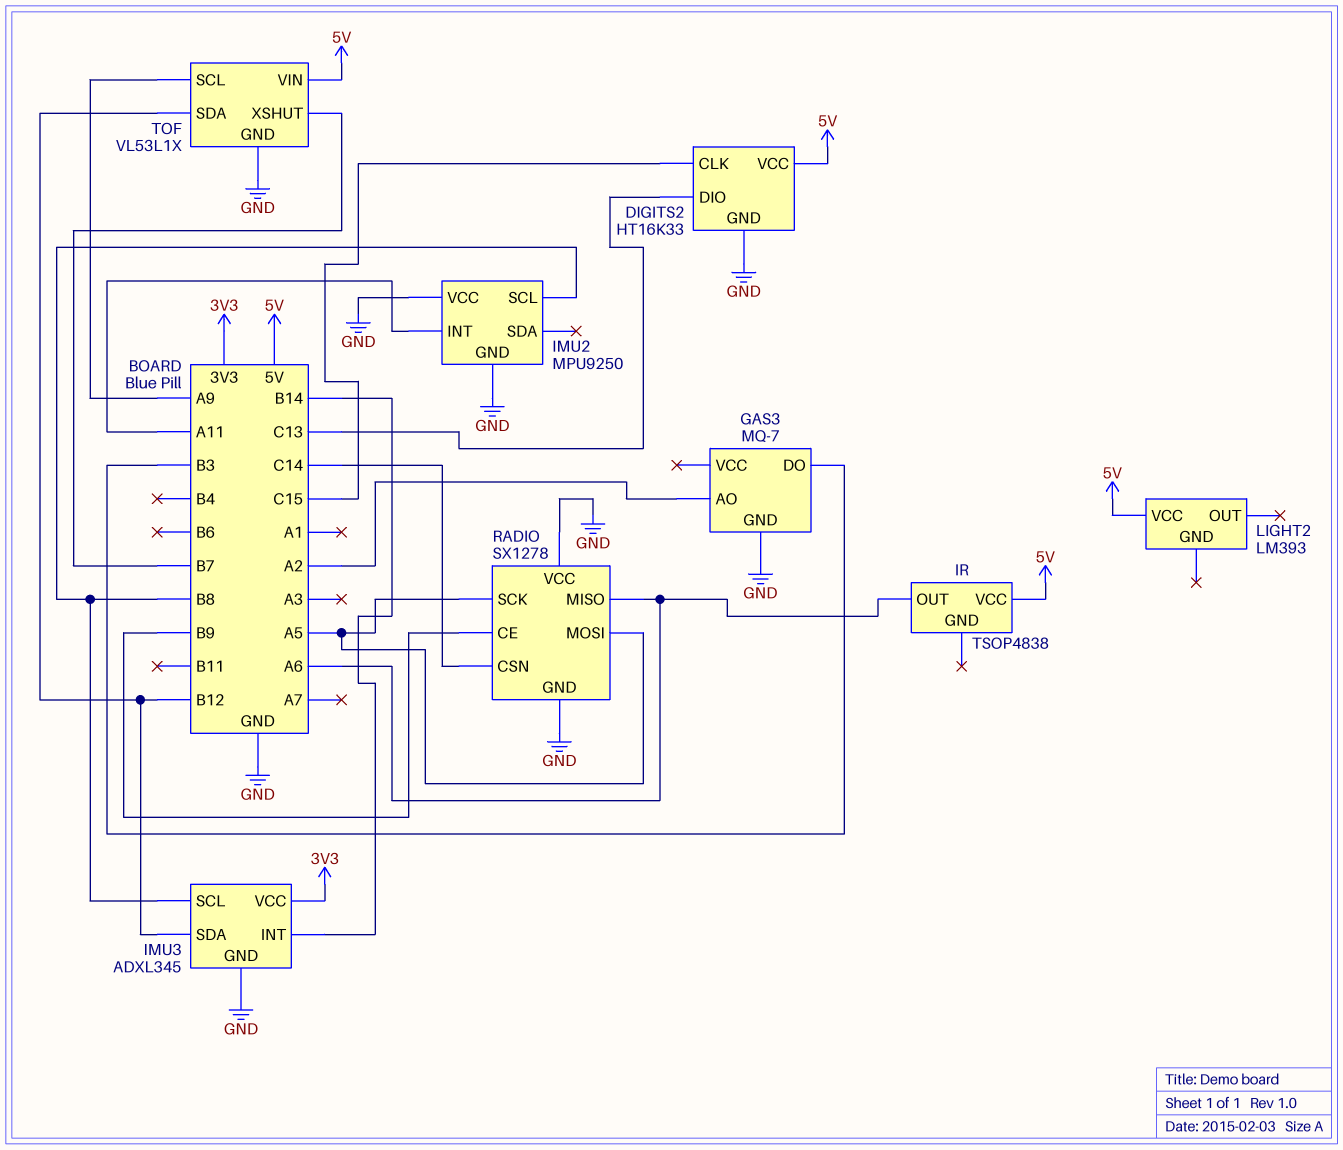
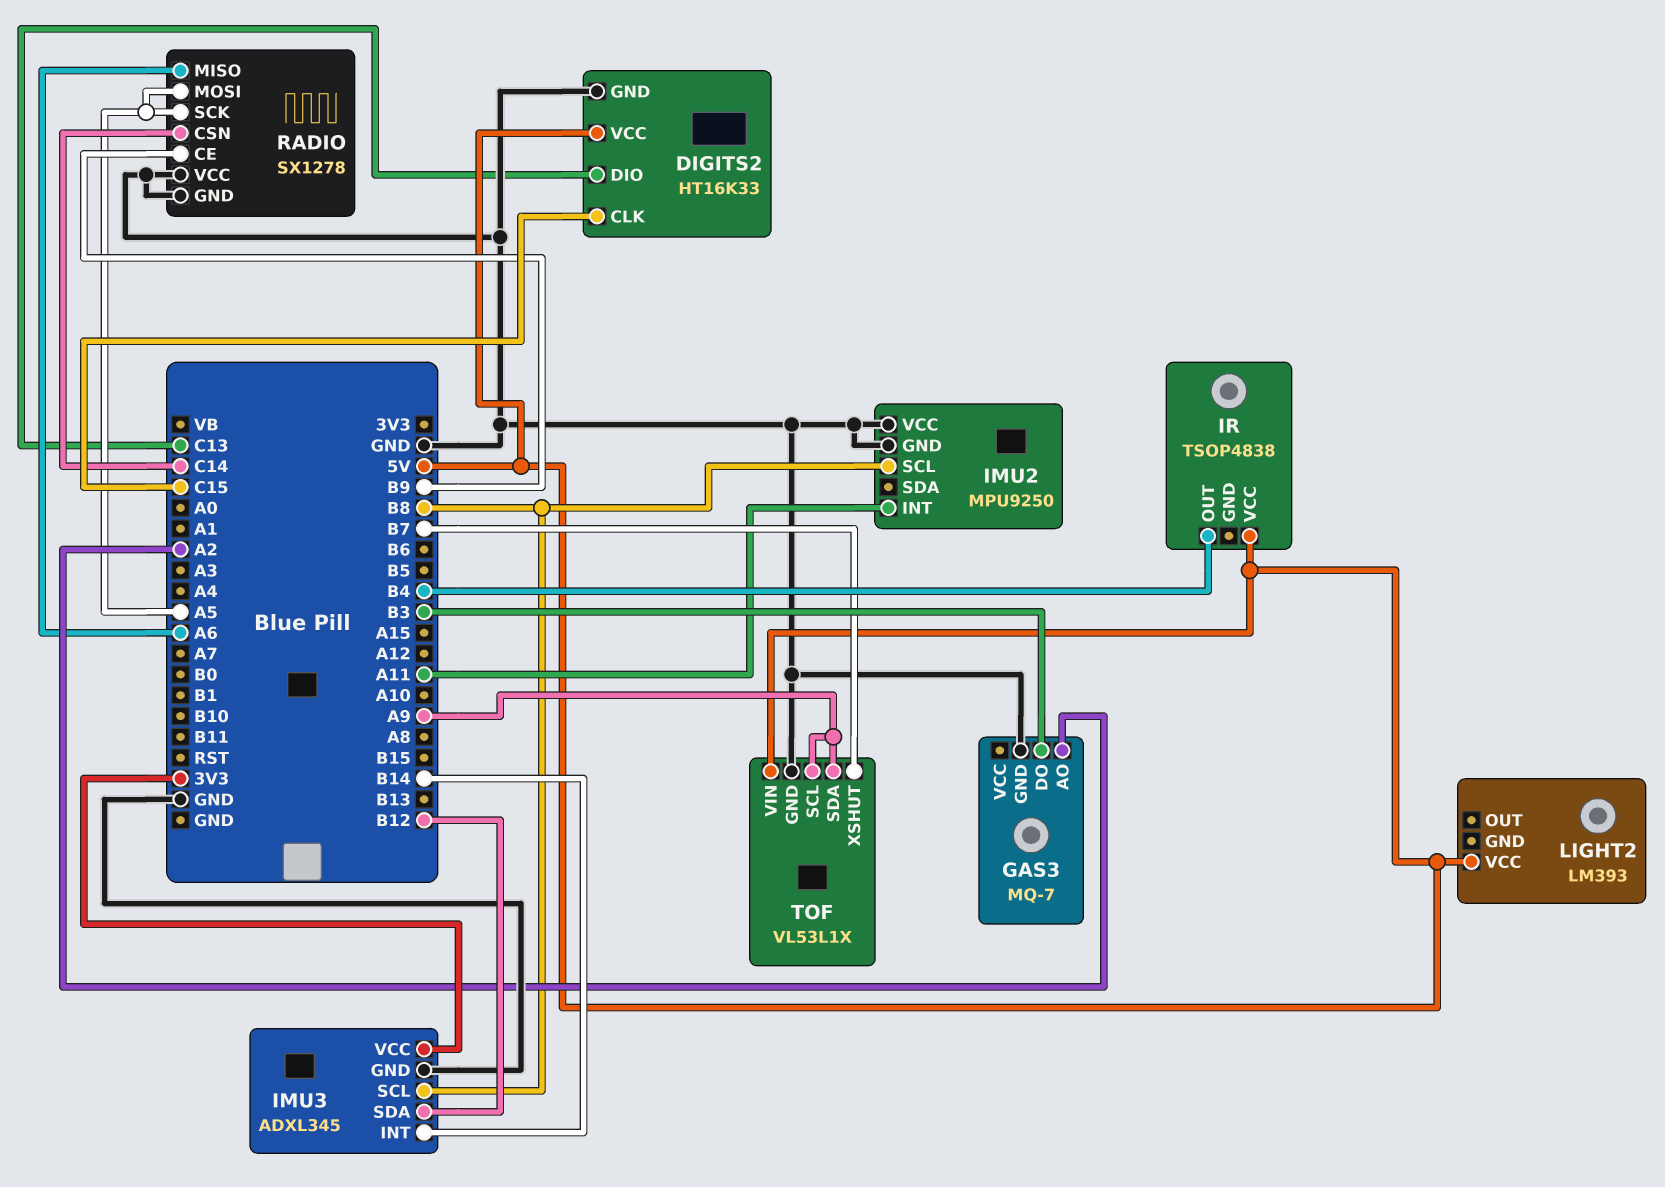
IR pin OUT: A6 -> B4
TOF pin SDA: B12 -> A9

